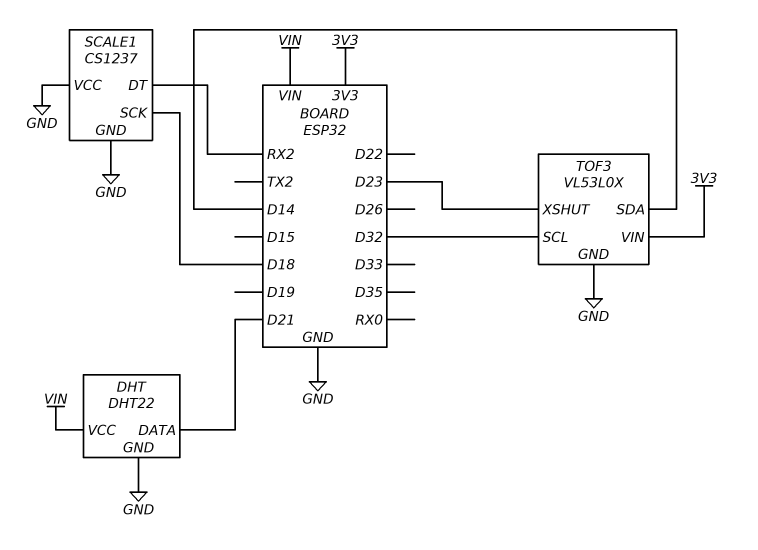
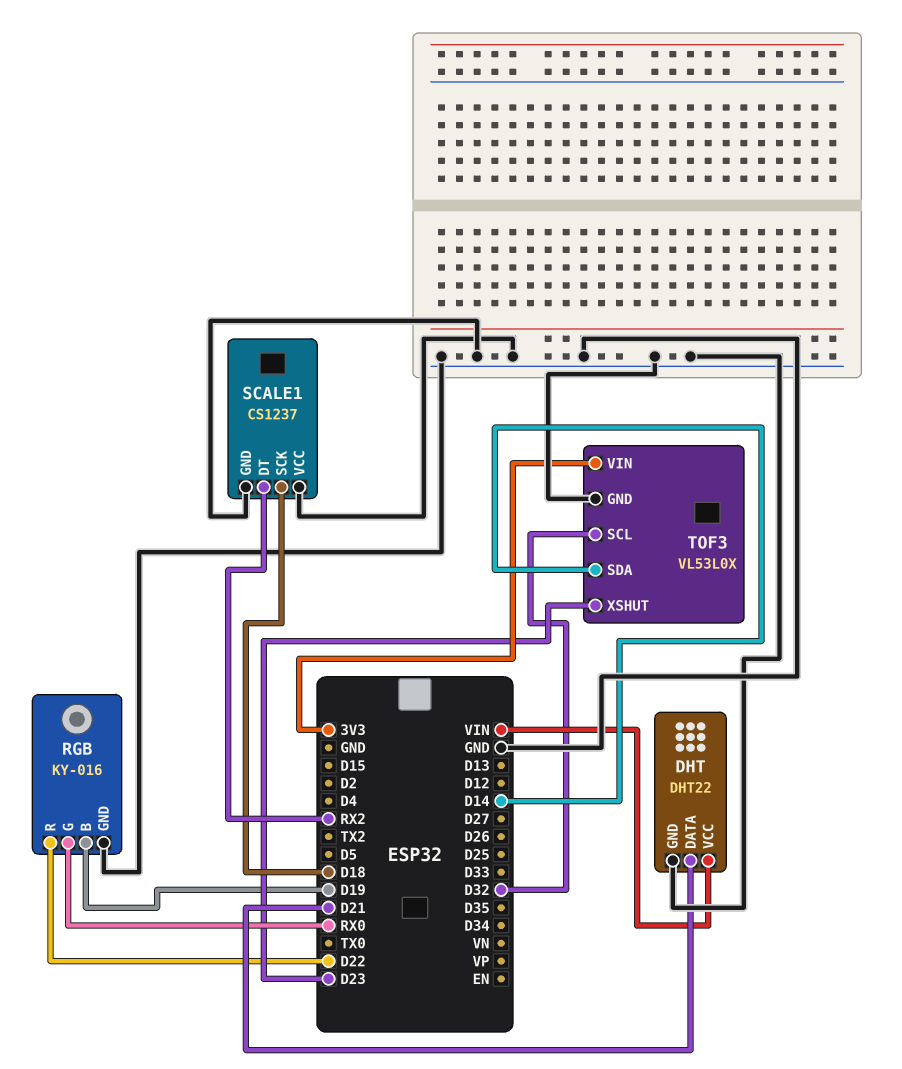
RGB: none -> KY-016
RGB pin B: none -> D19
RGB pin G: none -> RX0
RGB pin GND: none -> GND
RGB pin R: none -> D22

